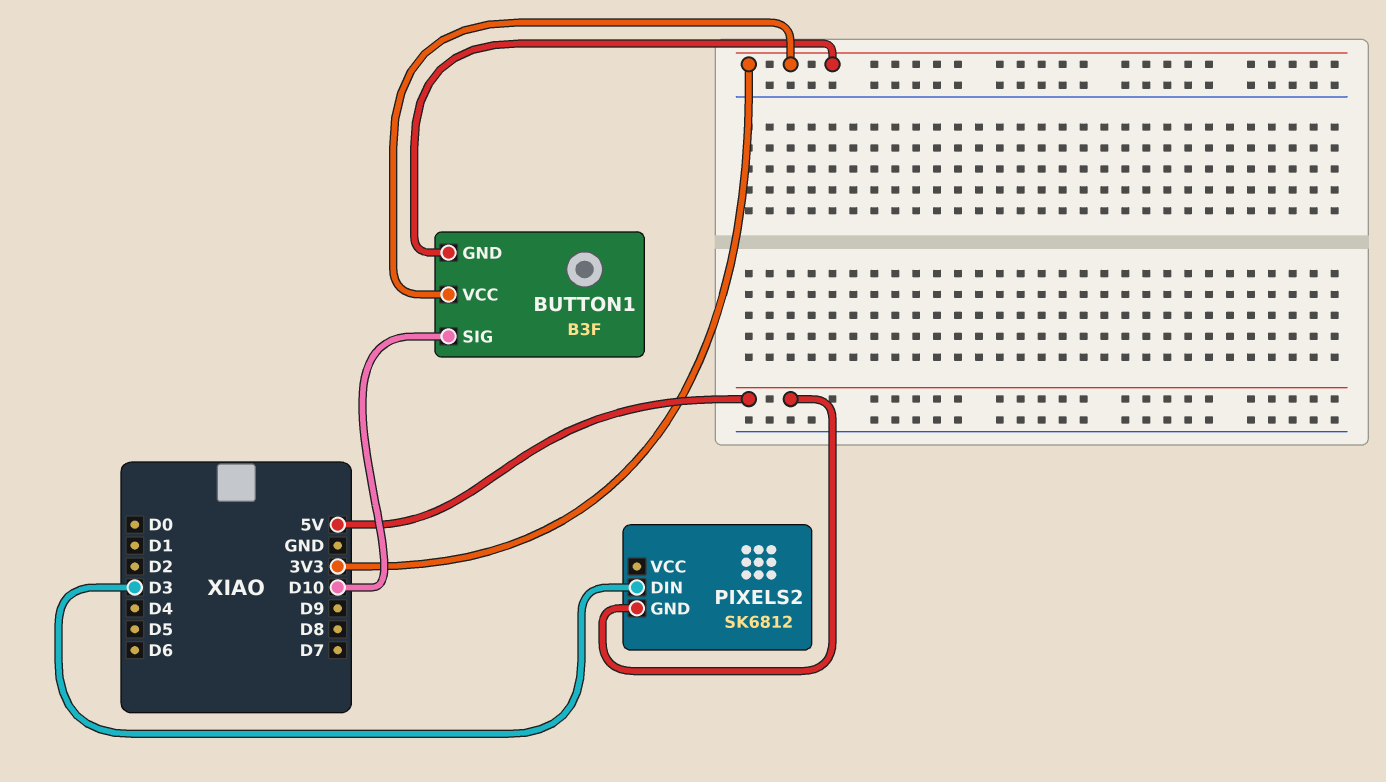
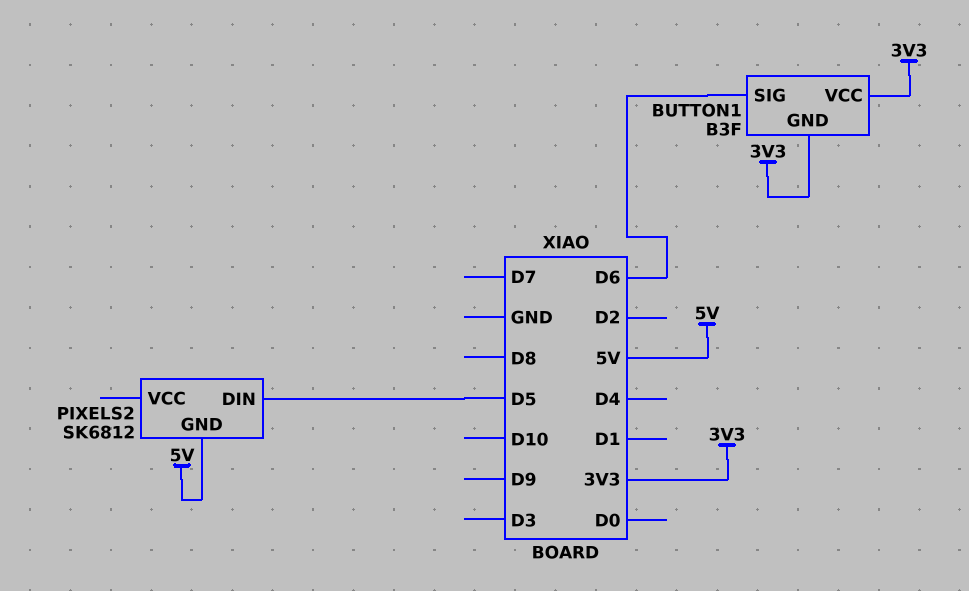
BUTTON1 pin SIG: D10 -> D6
PIXELS2 pin DIN: D3 -> D5

